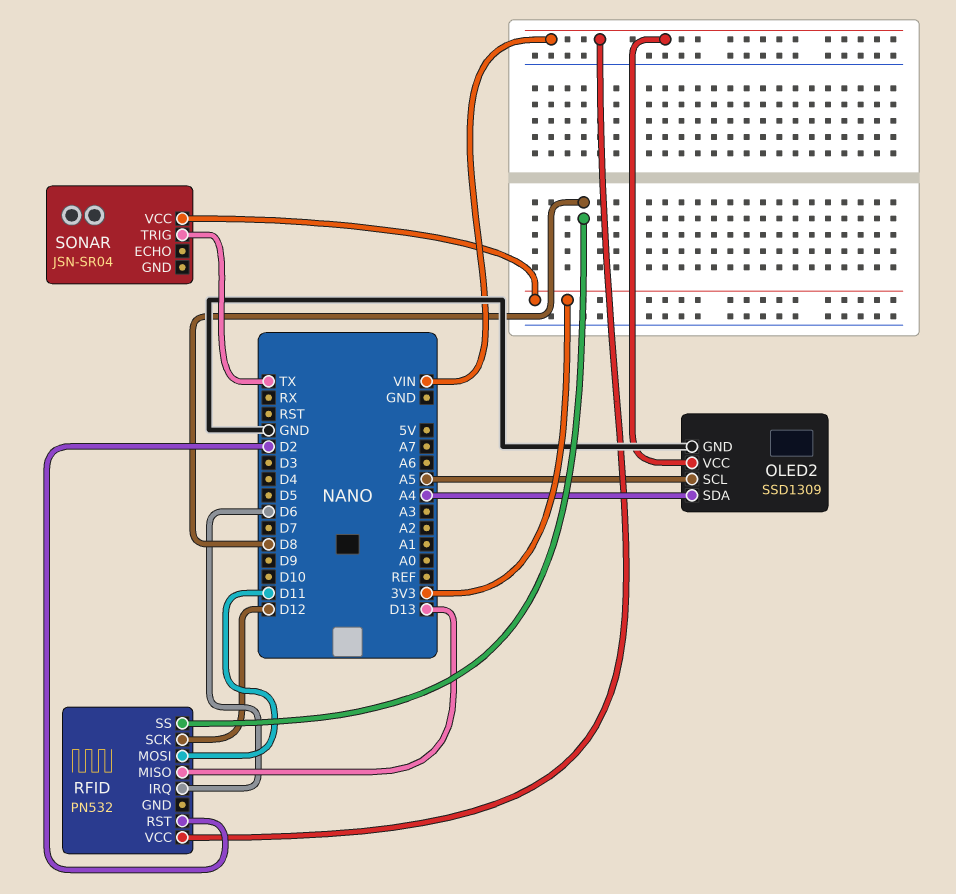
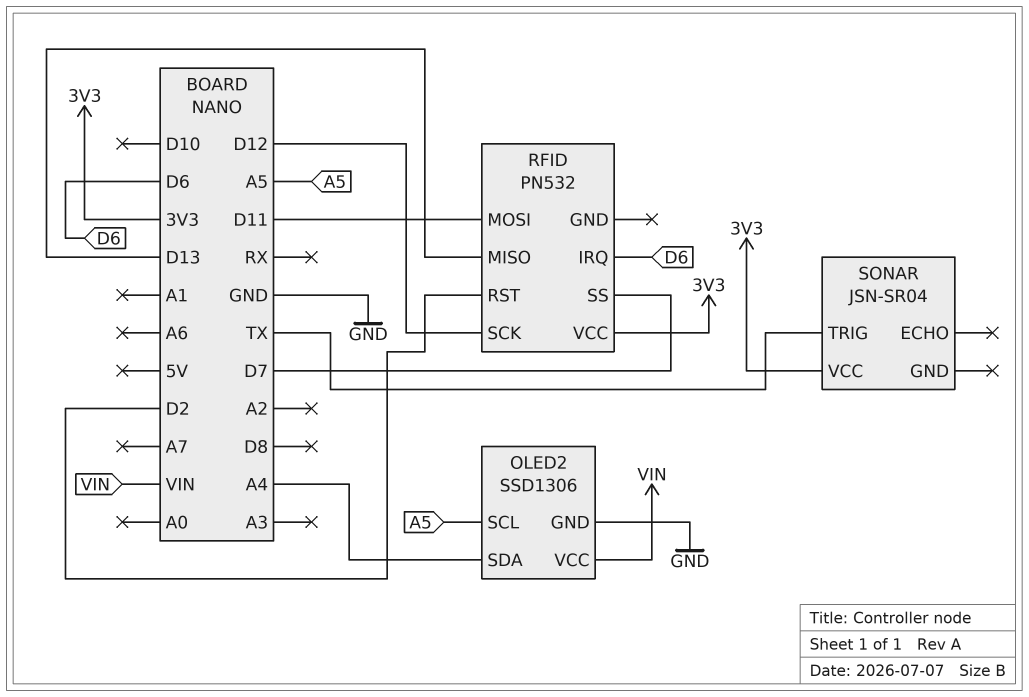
OLED2: SSD1309 -> SSD1306
RFID pin SS: D8 -> D7
RFID pin VCC: VIN -> 3V3

